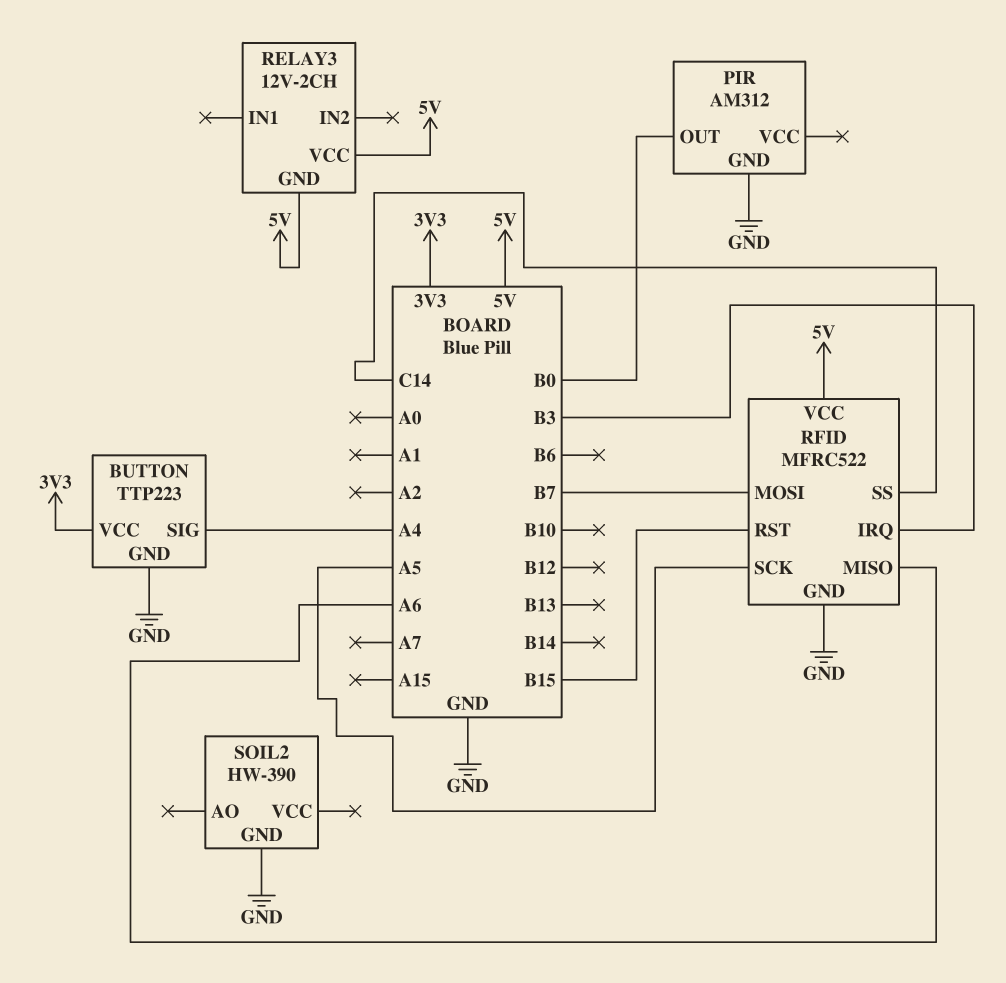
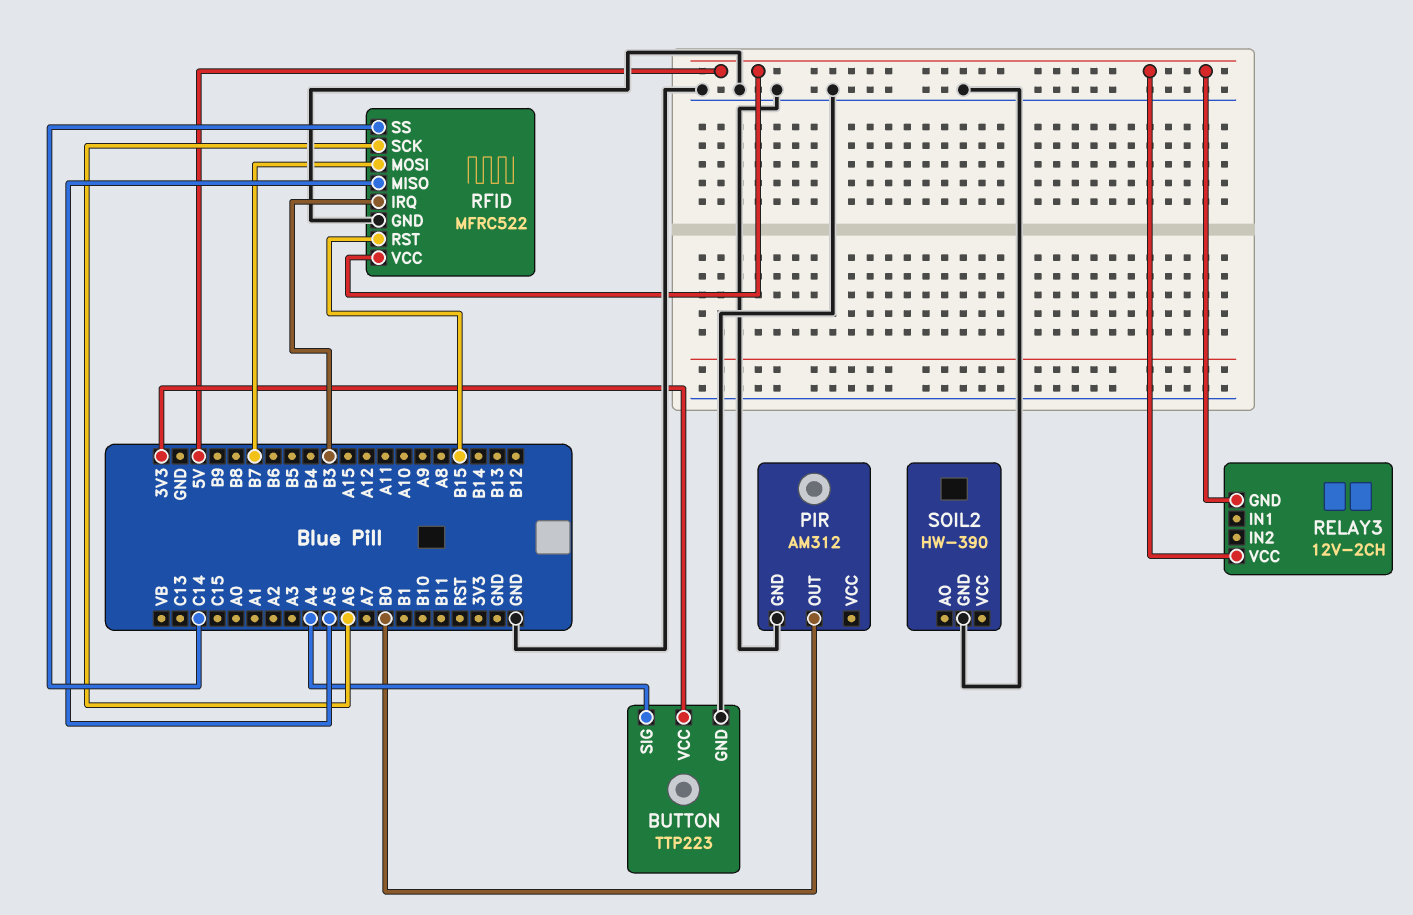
RFID pin MISO: A6 -> A5
RFID pin SCK: A5 -> A6

